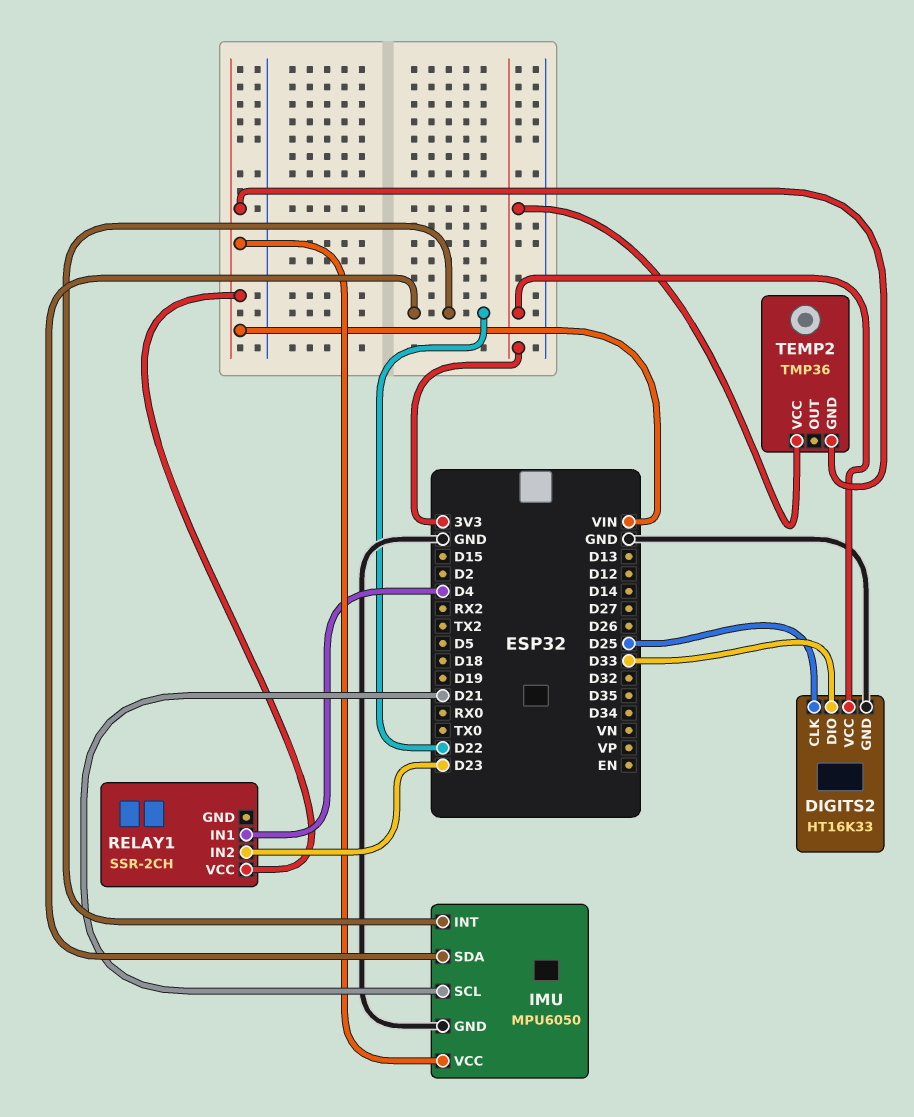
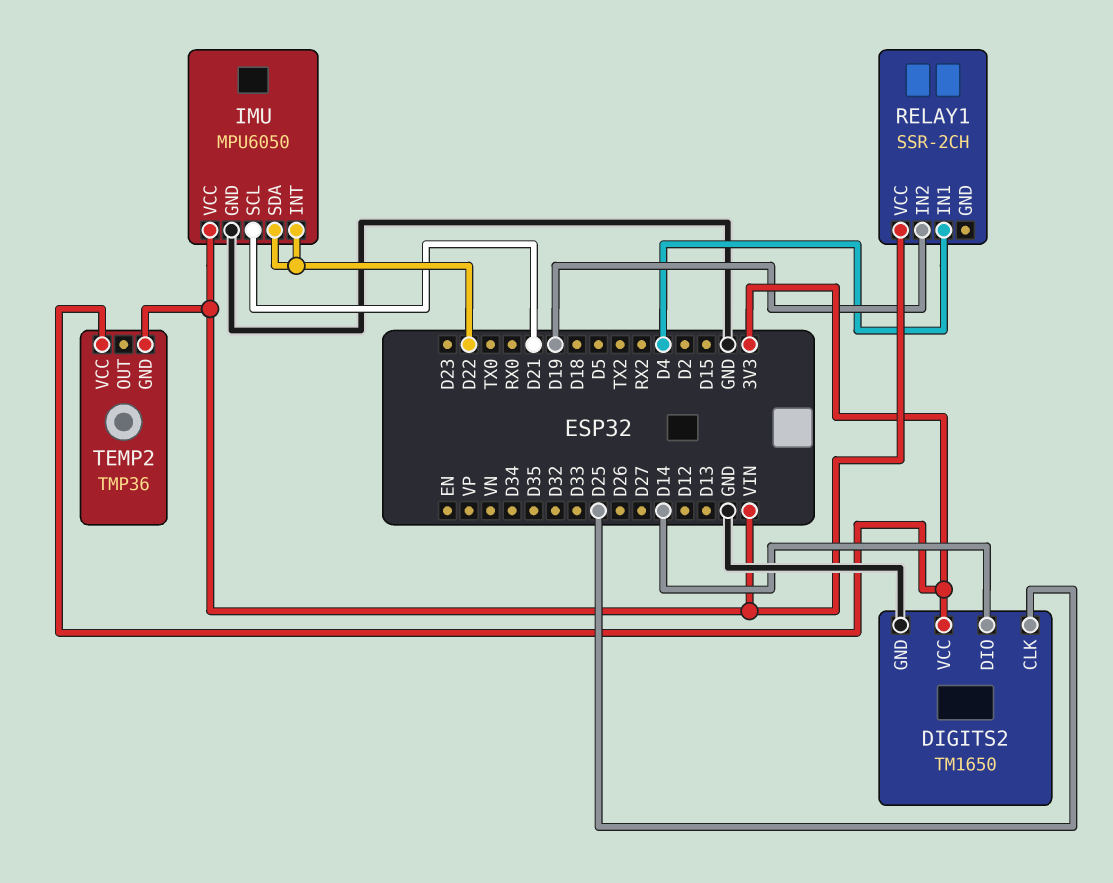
DIGITS2: HT16K33 -> TM1650
DIGITS2 pin DIO: D33 -> D14
RELAY1 pin IN2: D23 -> D19

